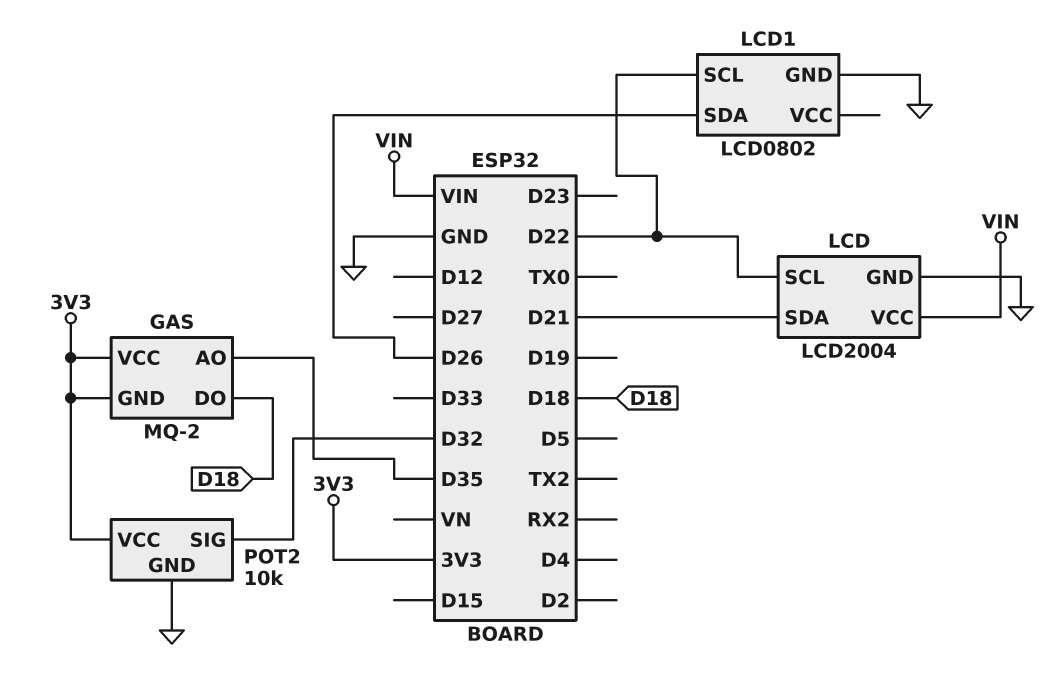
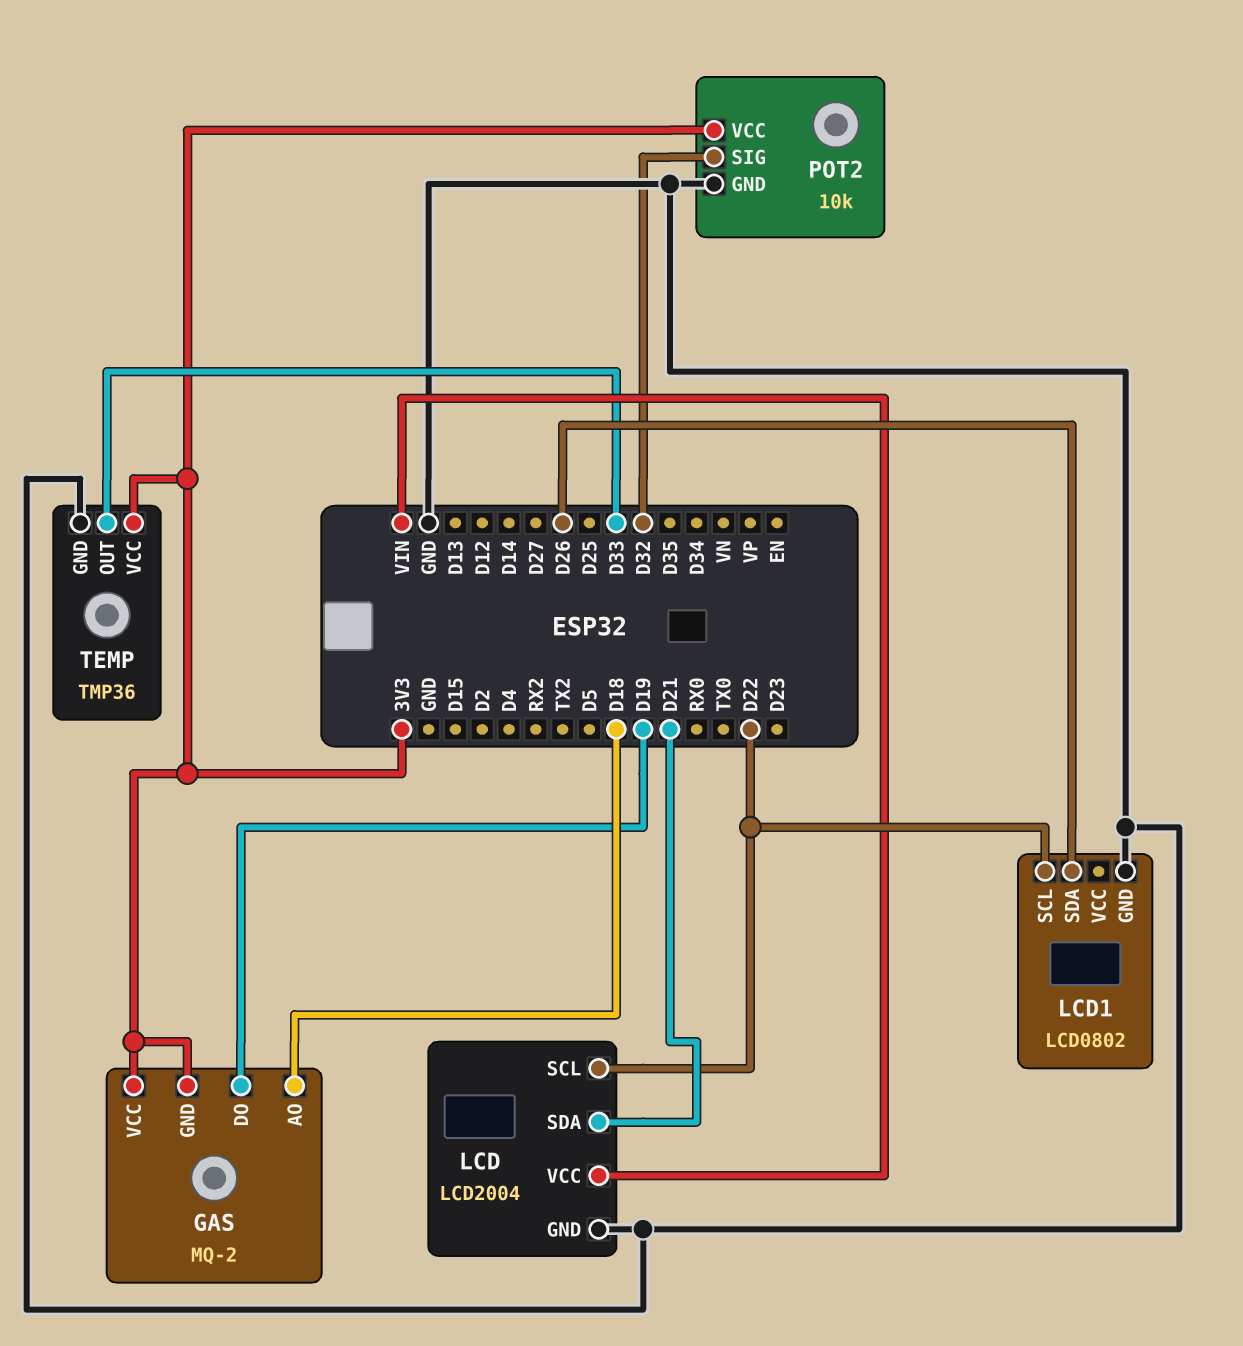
GAS pin AO: D35 -> D18
GAS pin DO: D18 -> D19
TEMP: none -> TMP36
TEMP pin GND: none -> GND
TEMP pin OUT: none -> D33
TEMP pin VCC: none -> 3V3

